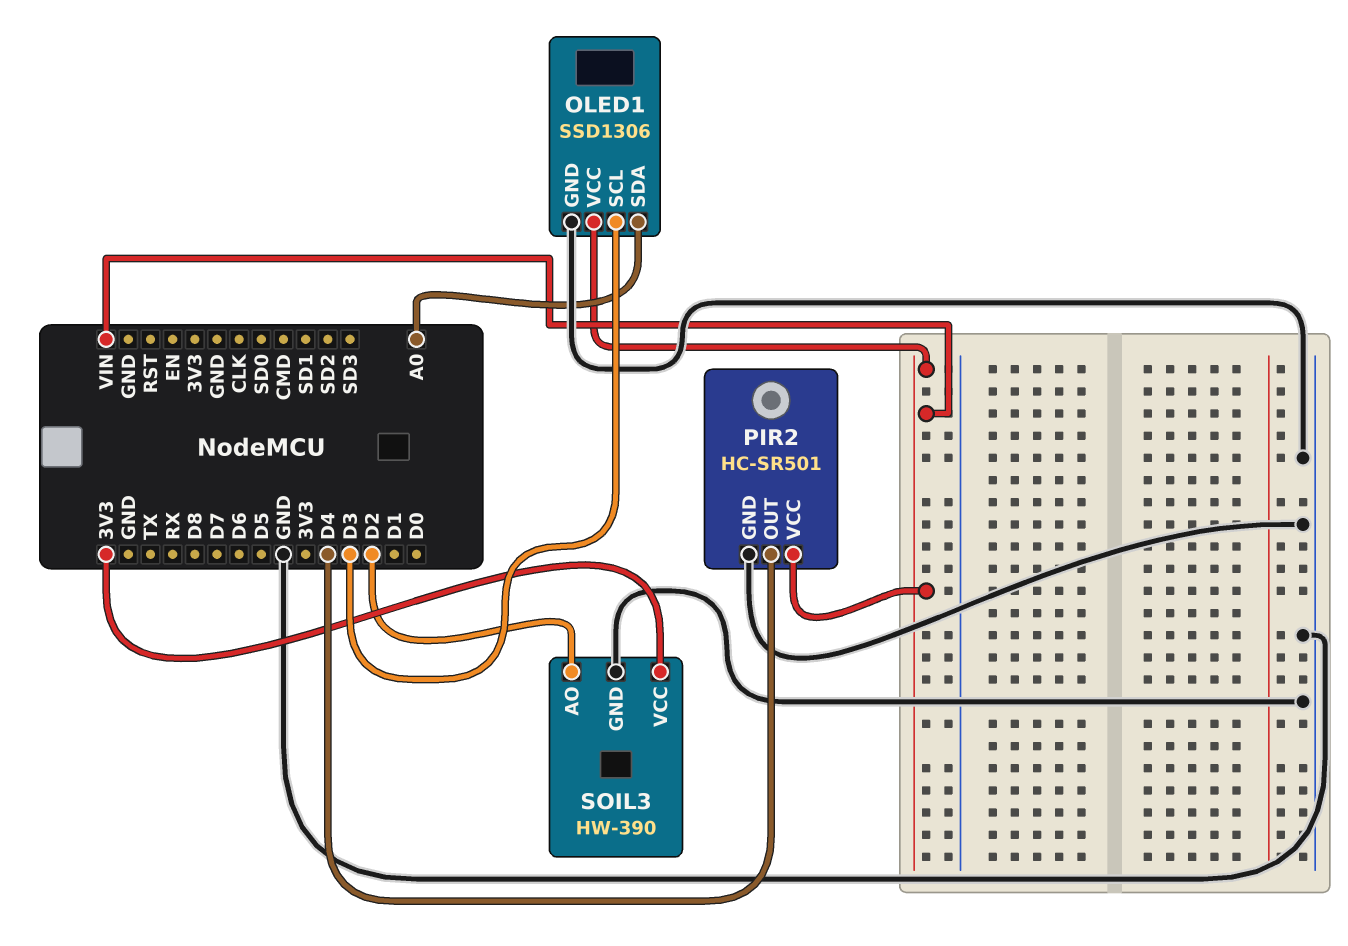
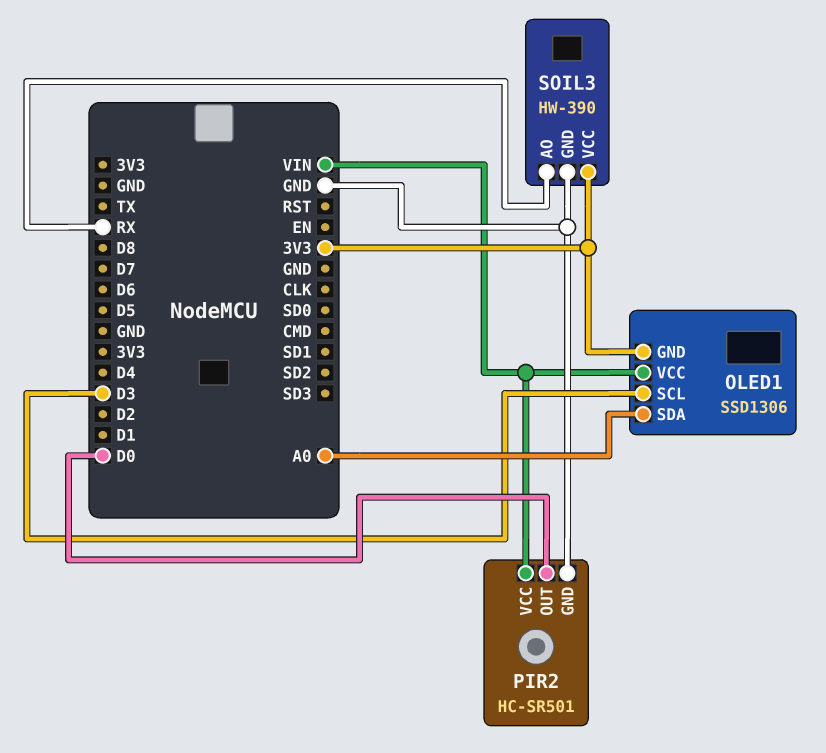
OLED1 pin GND: GND -> 3V3
PIR2 pin OUT: D4 -> D0
SOIL3 pin AO: D2 -> RX

